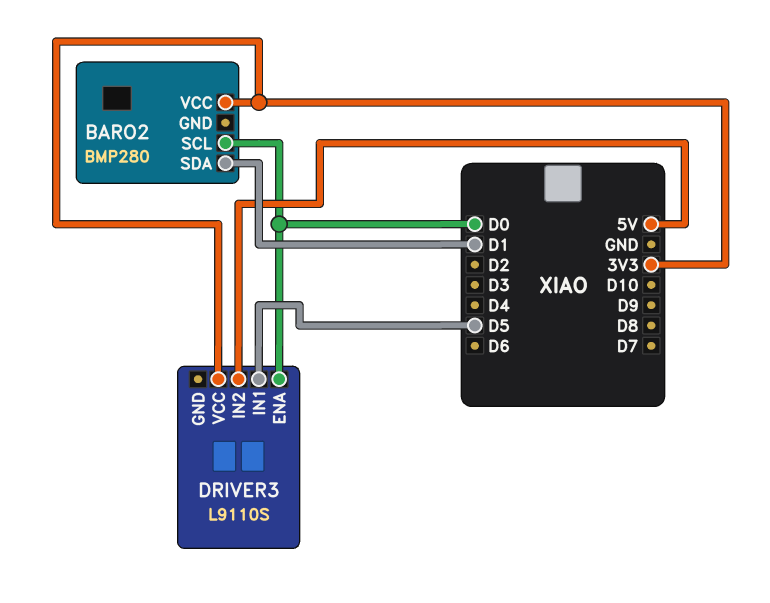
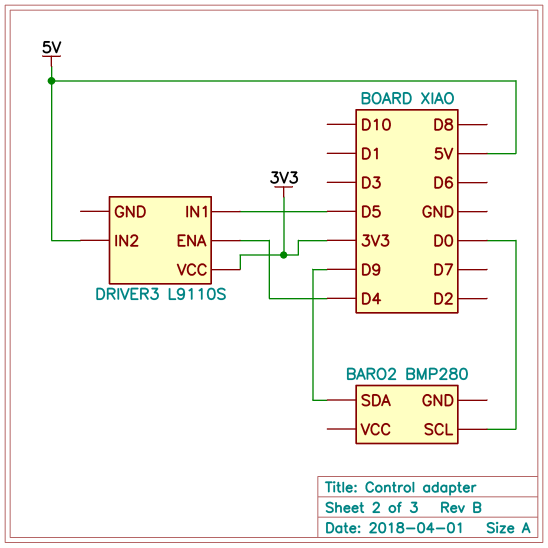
BARO2 pin SDA: D1 -> D9
BARO2 pin VCC: 3V3 -> none
DRIVER3 pin ENA: D0 -> D4

